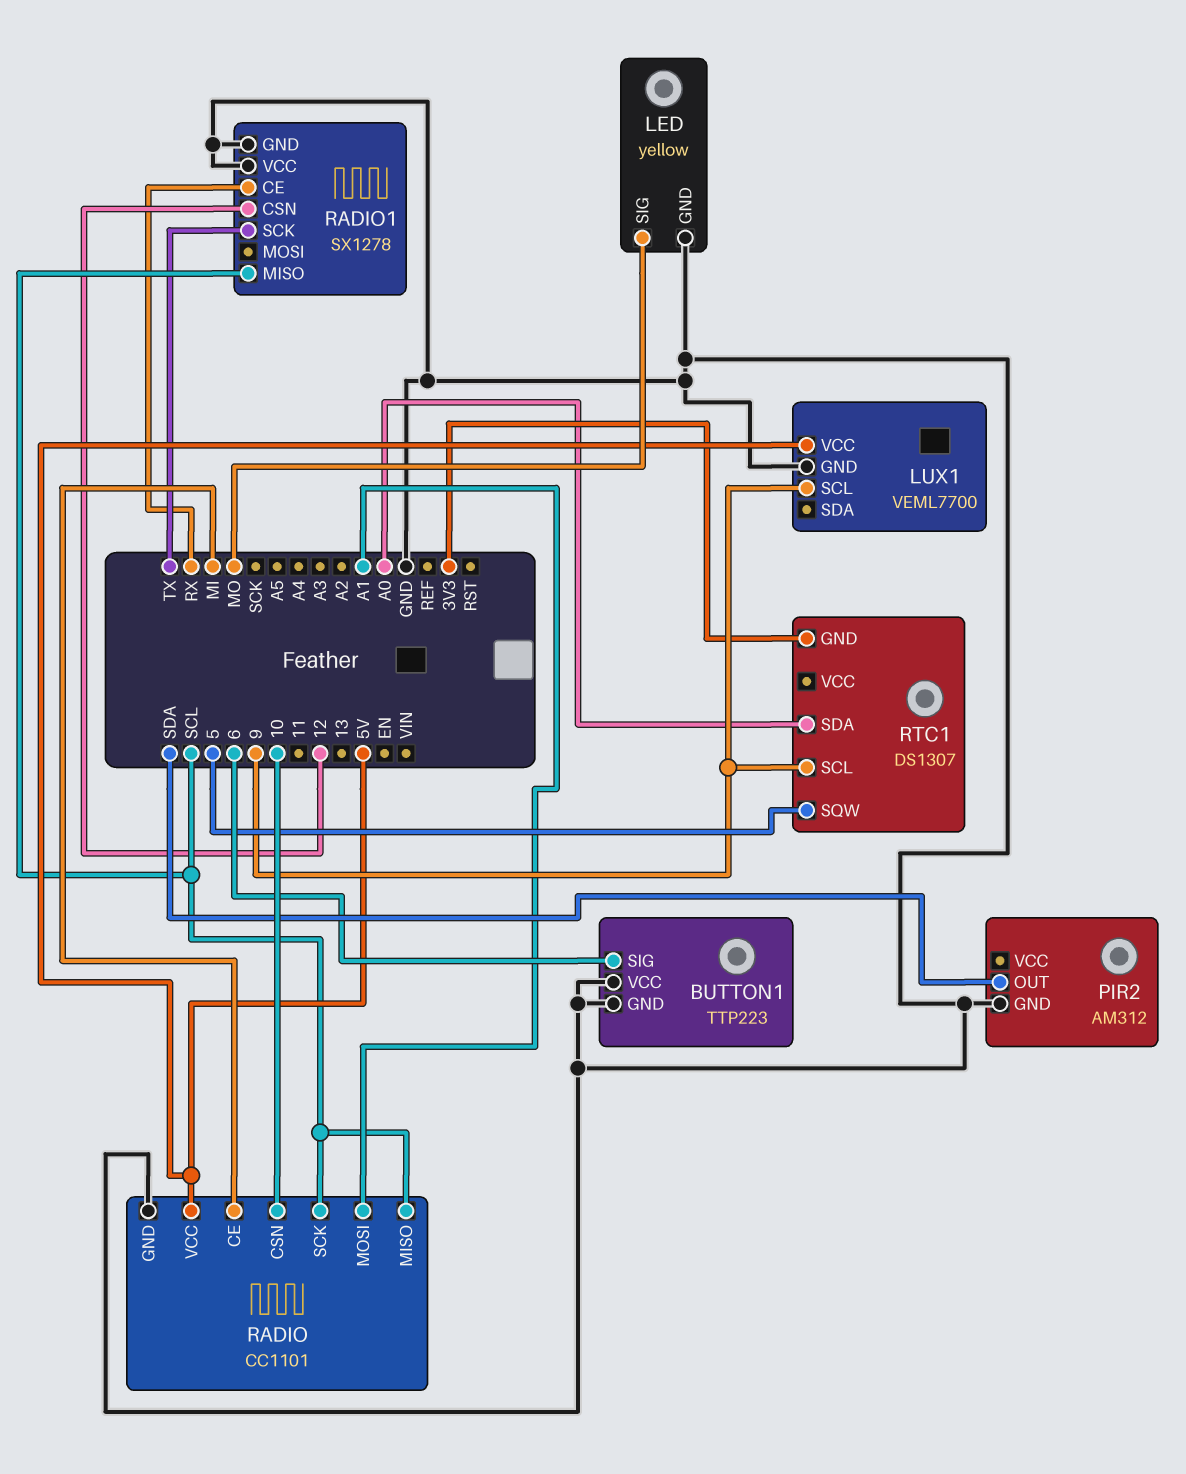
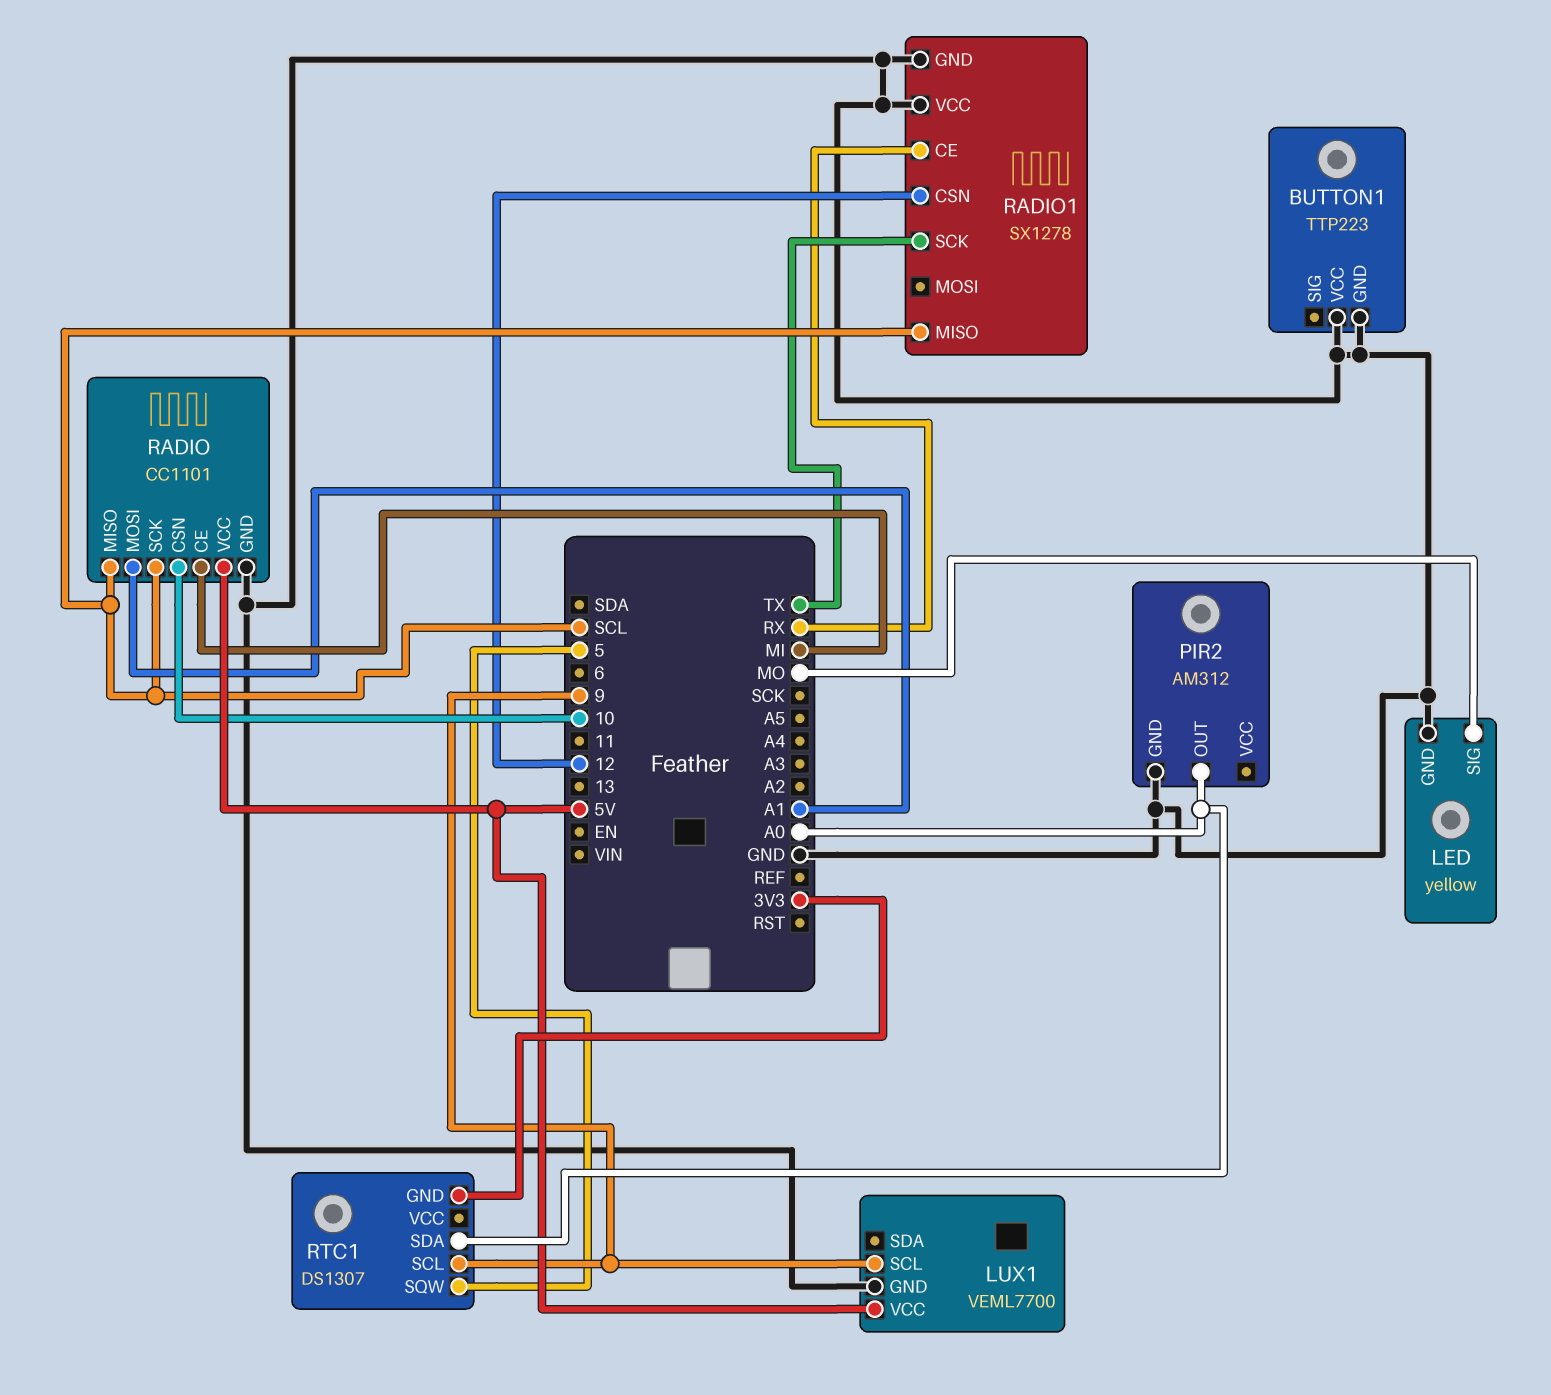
BUTTON1 pin SIG: 6 -> none
PIR2 pin OUT: SDA -> A0

